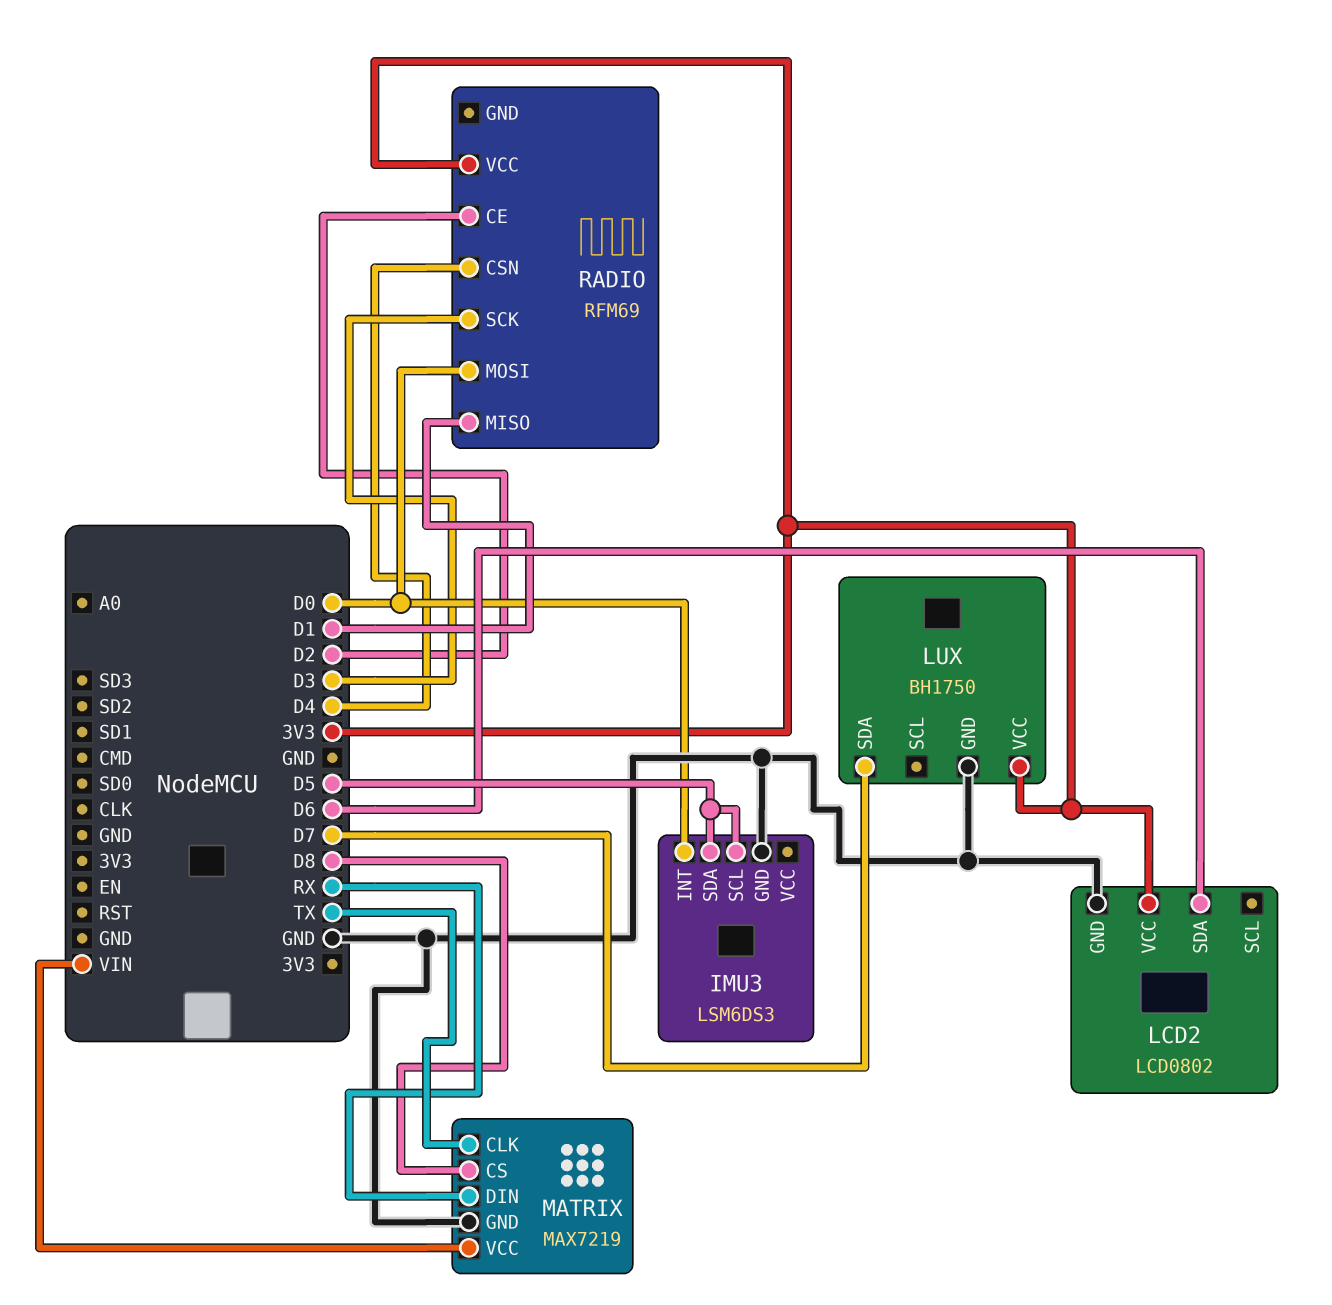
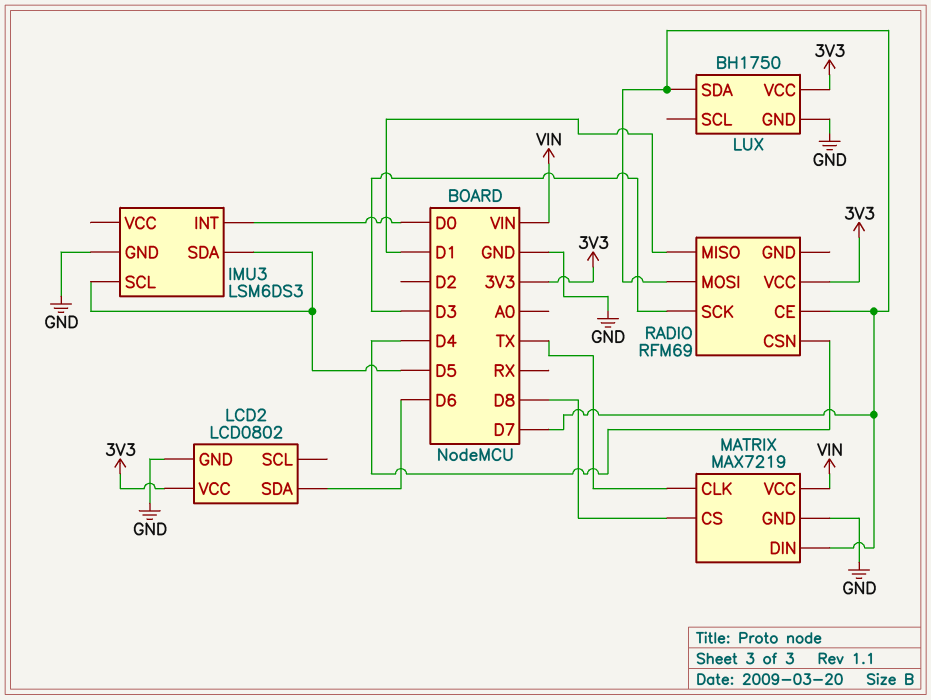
MATRIX pin DIN: RX -> D7
RADIO pin CE: D2 -> D7
RADIO pin MOSI: D0 -> D7

